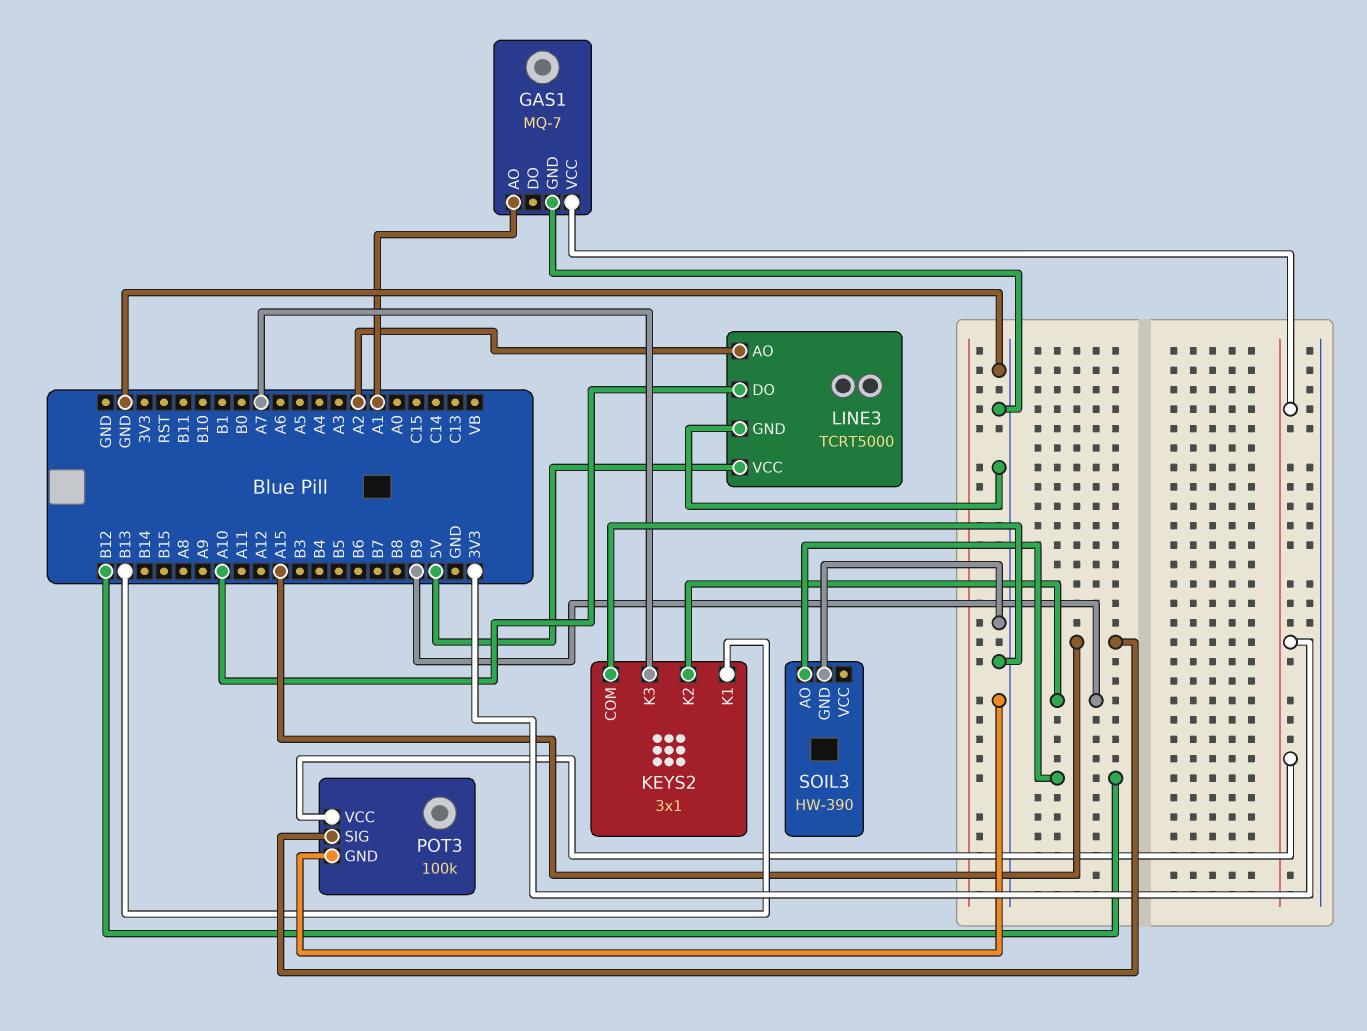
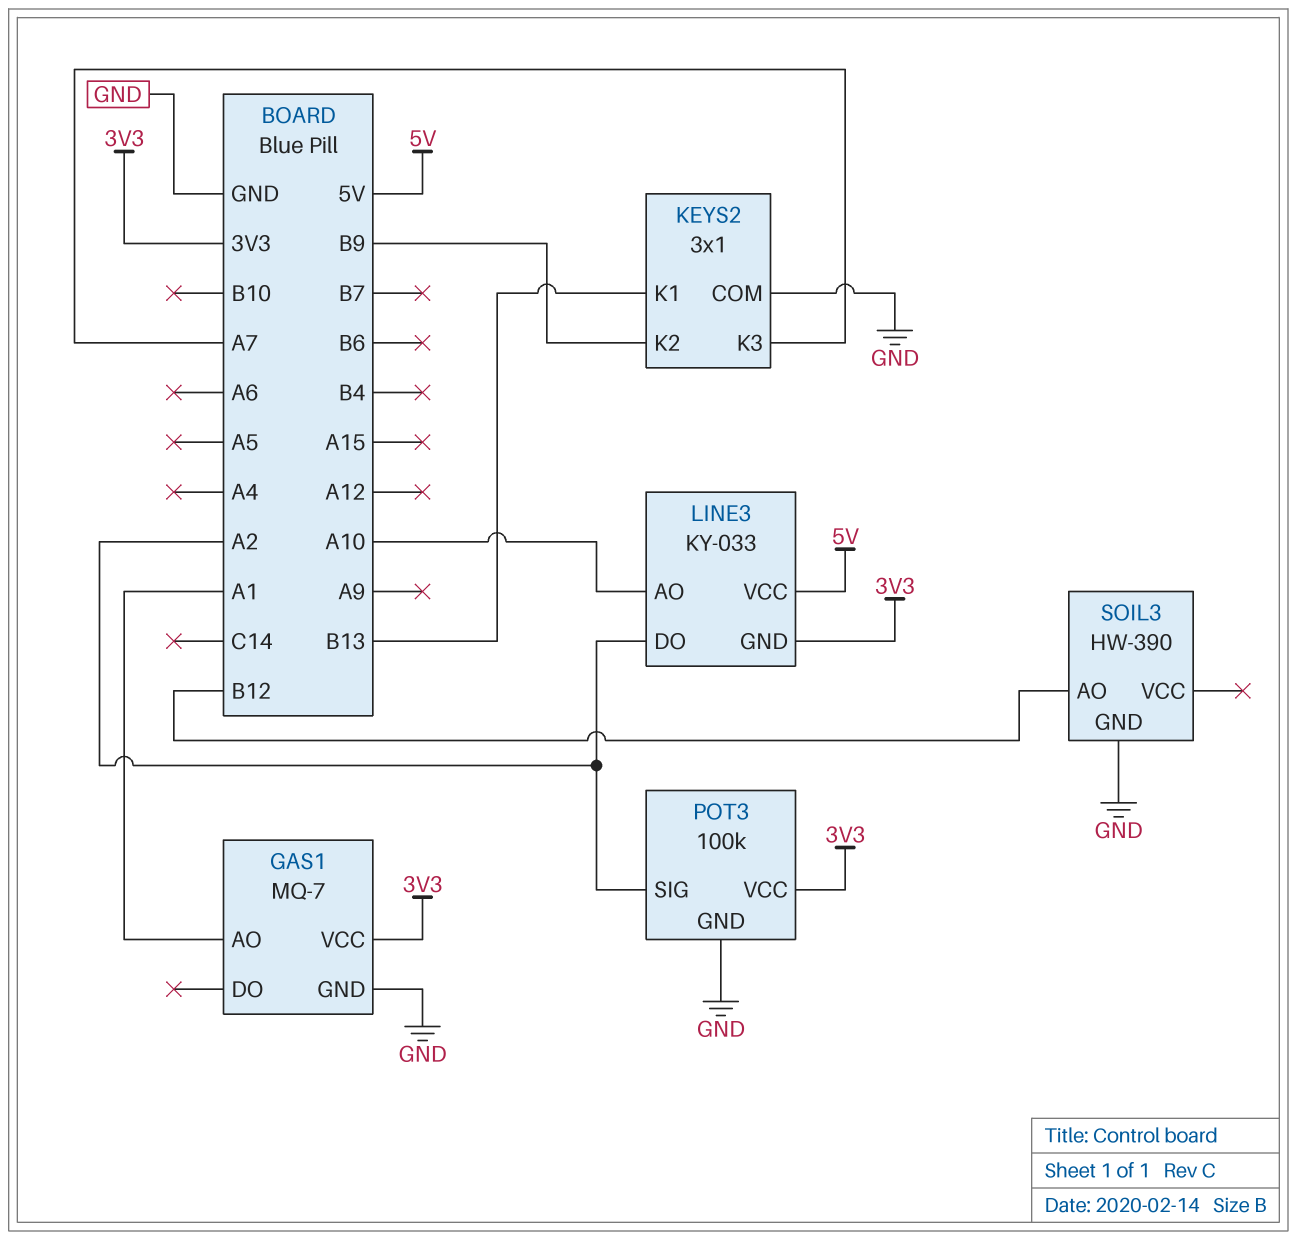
LINE3: TCRT5000 -> KY-033
LINE3 pin AO: A2 -> A10
LINE3 pin DO: A10 -> A2
LINE3 pin GND: GND -> 3V3
POT3 pin SIG: A15 -> A2

